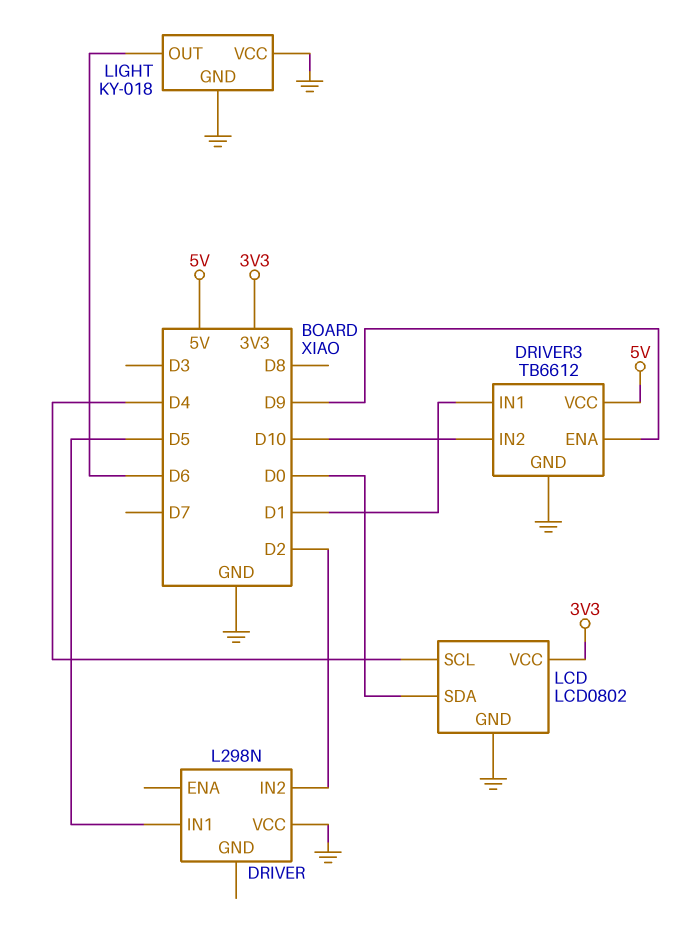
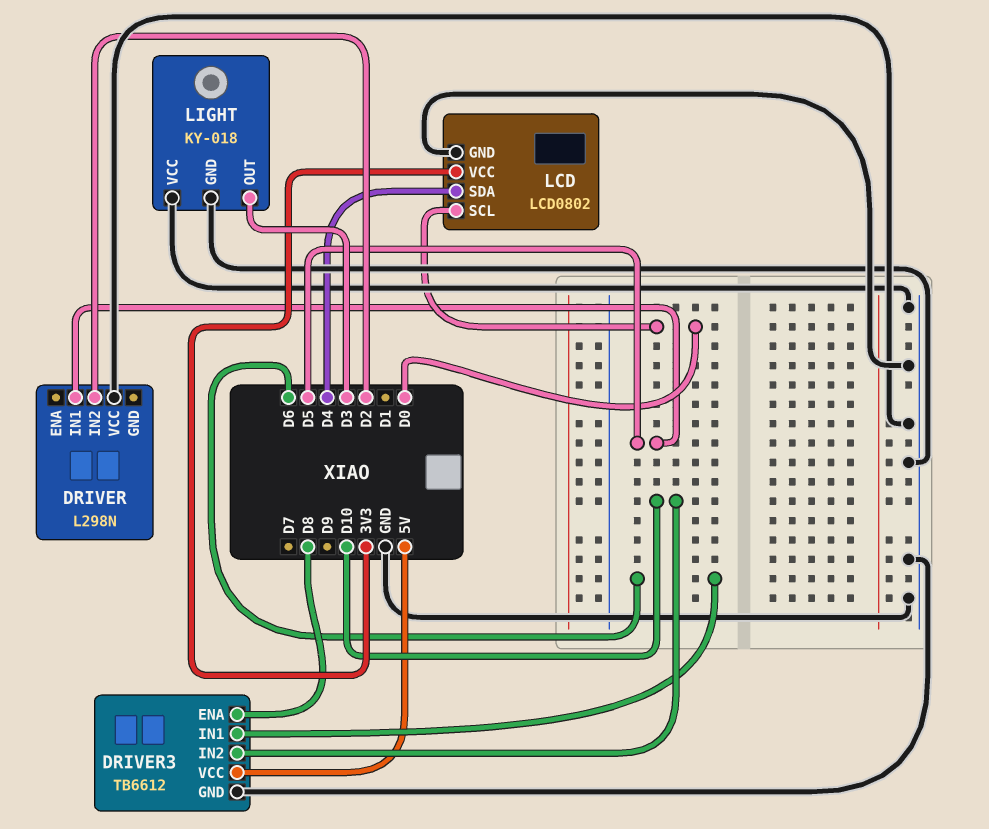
DRIVER3 pin ENA: D9 -> D8
DRIVER3 pin IN1: D1 -> D6
LCD pin SCL: D4 -> D0
LCD pin SDA: D0 -> D4
LIGHT pin OUT: D6 -> D3

